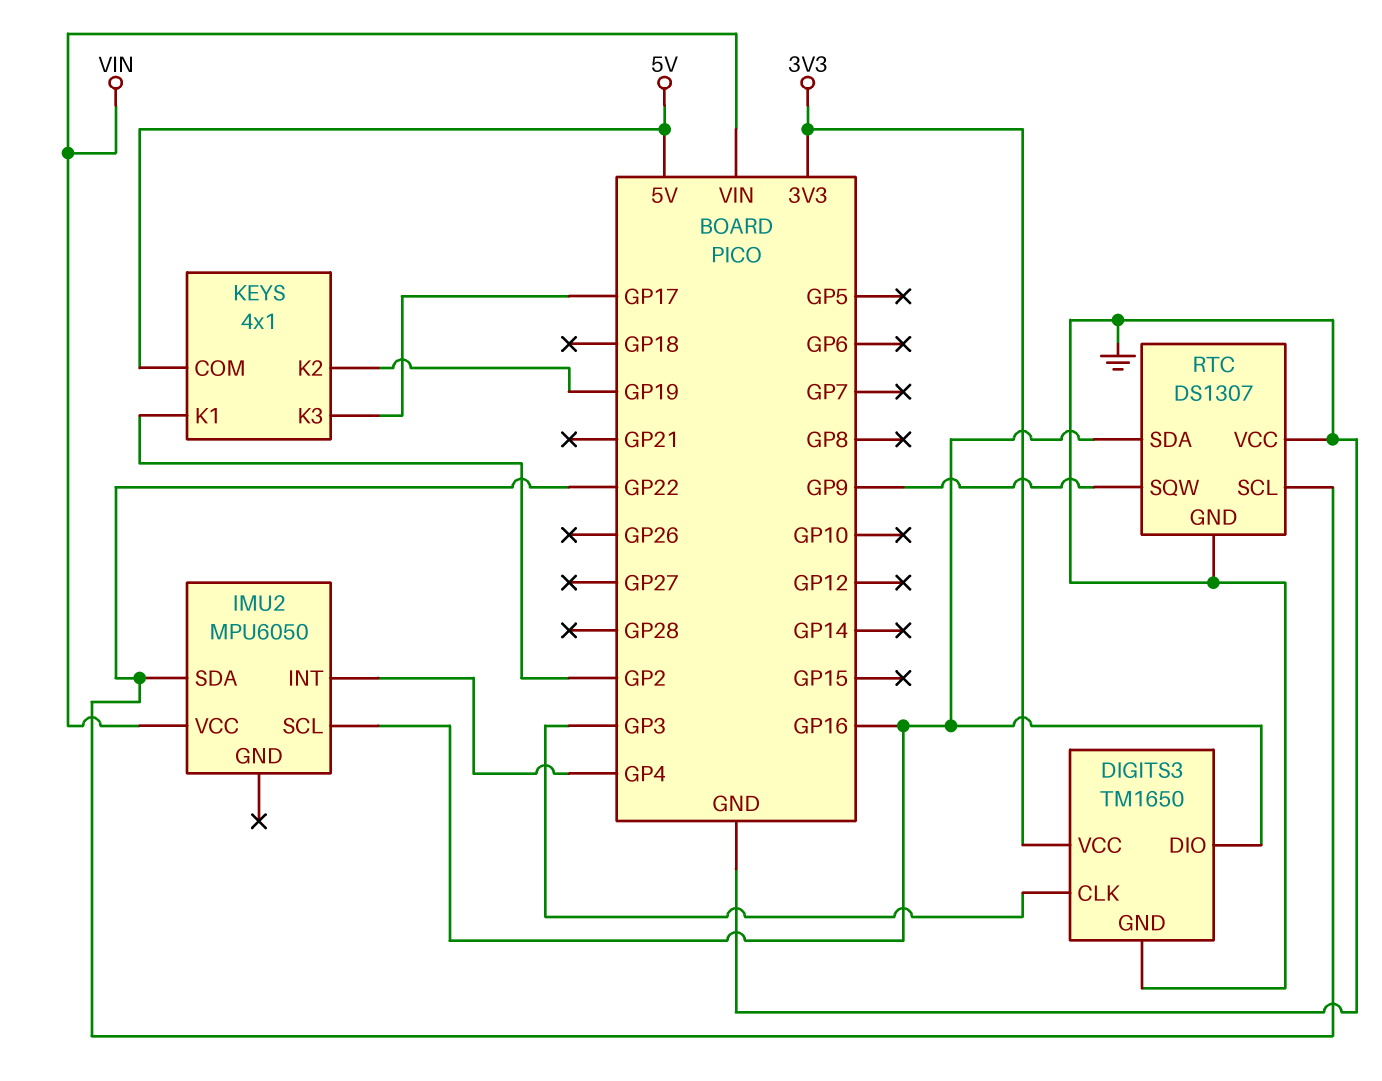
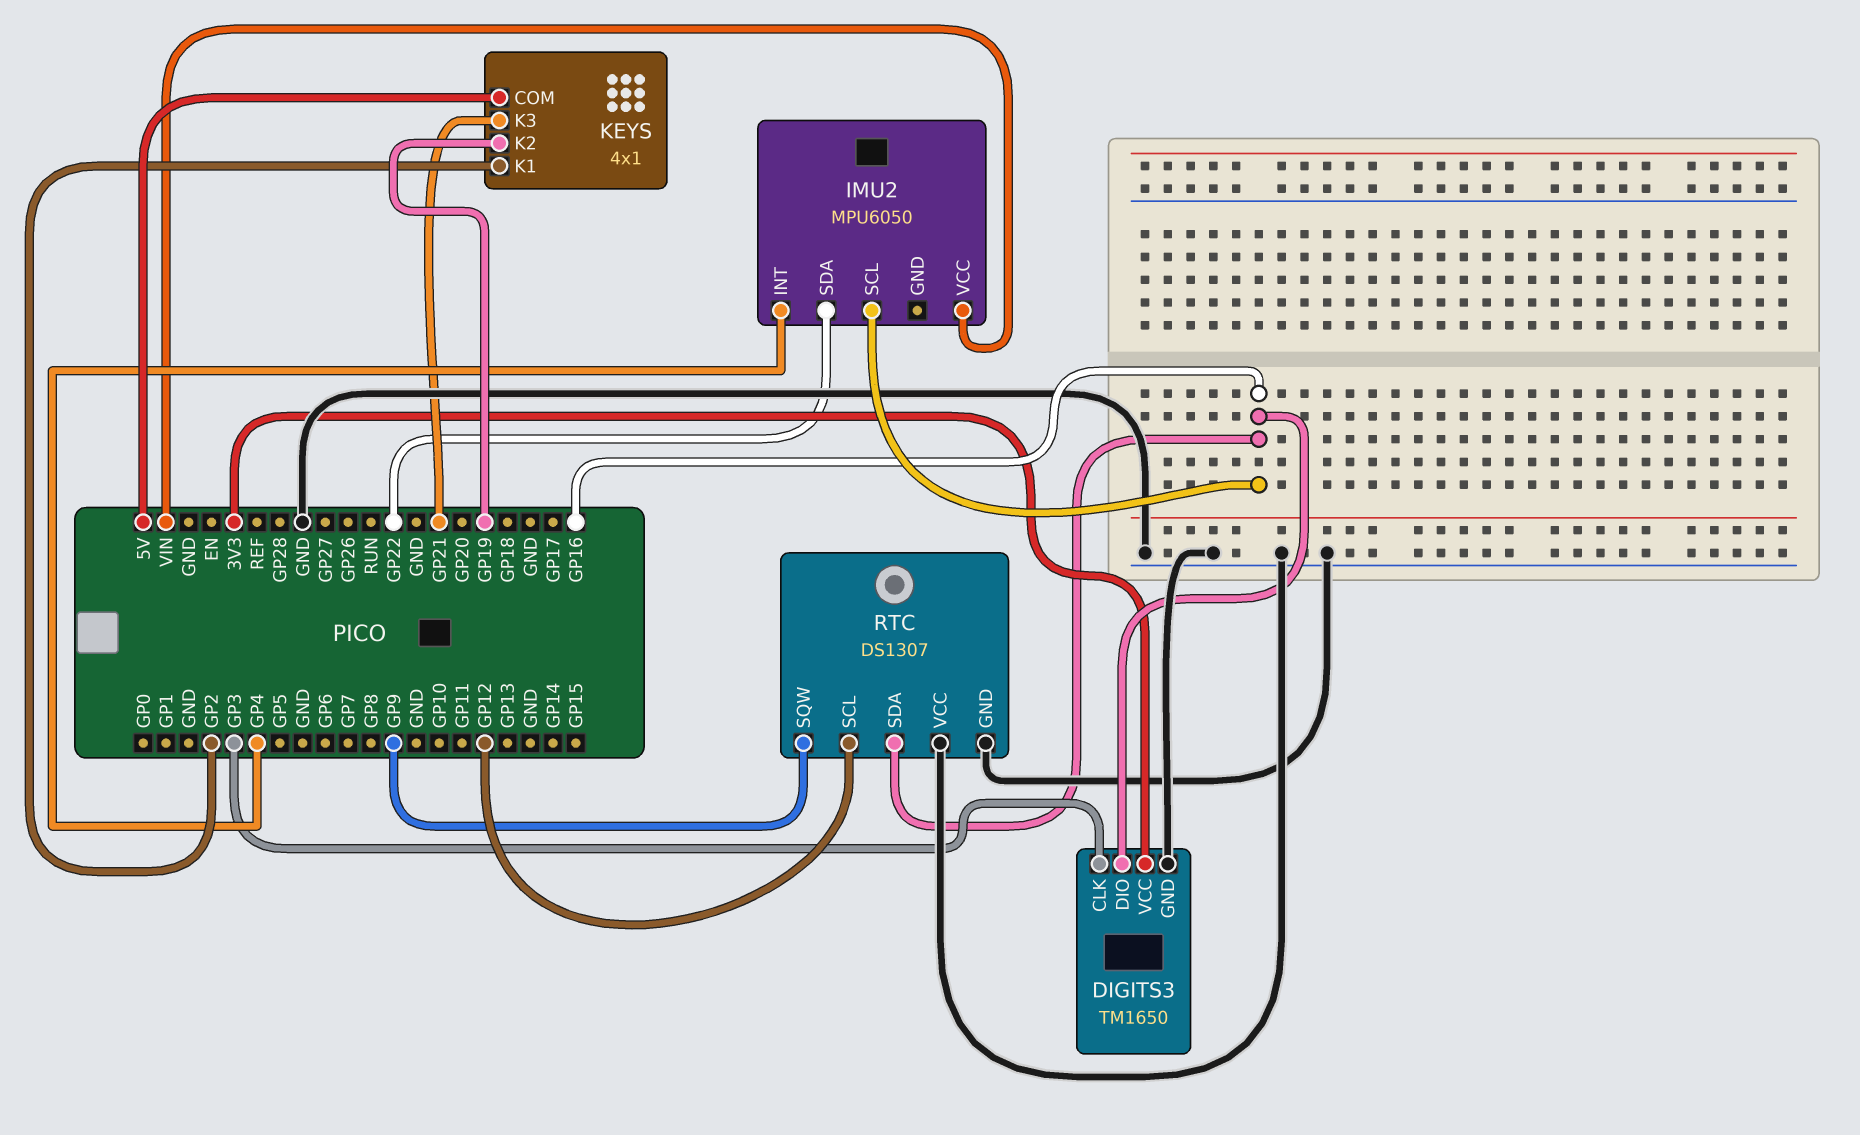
KEYS pin K3: GP17 -> GP21
RTC pin SCL: GP22 -> GP12

